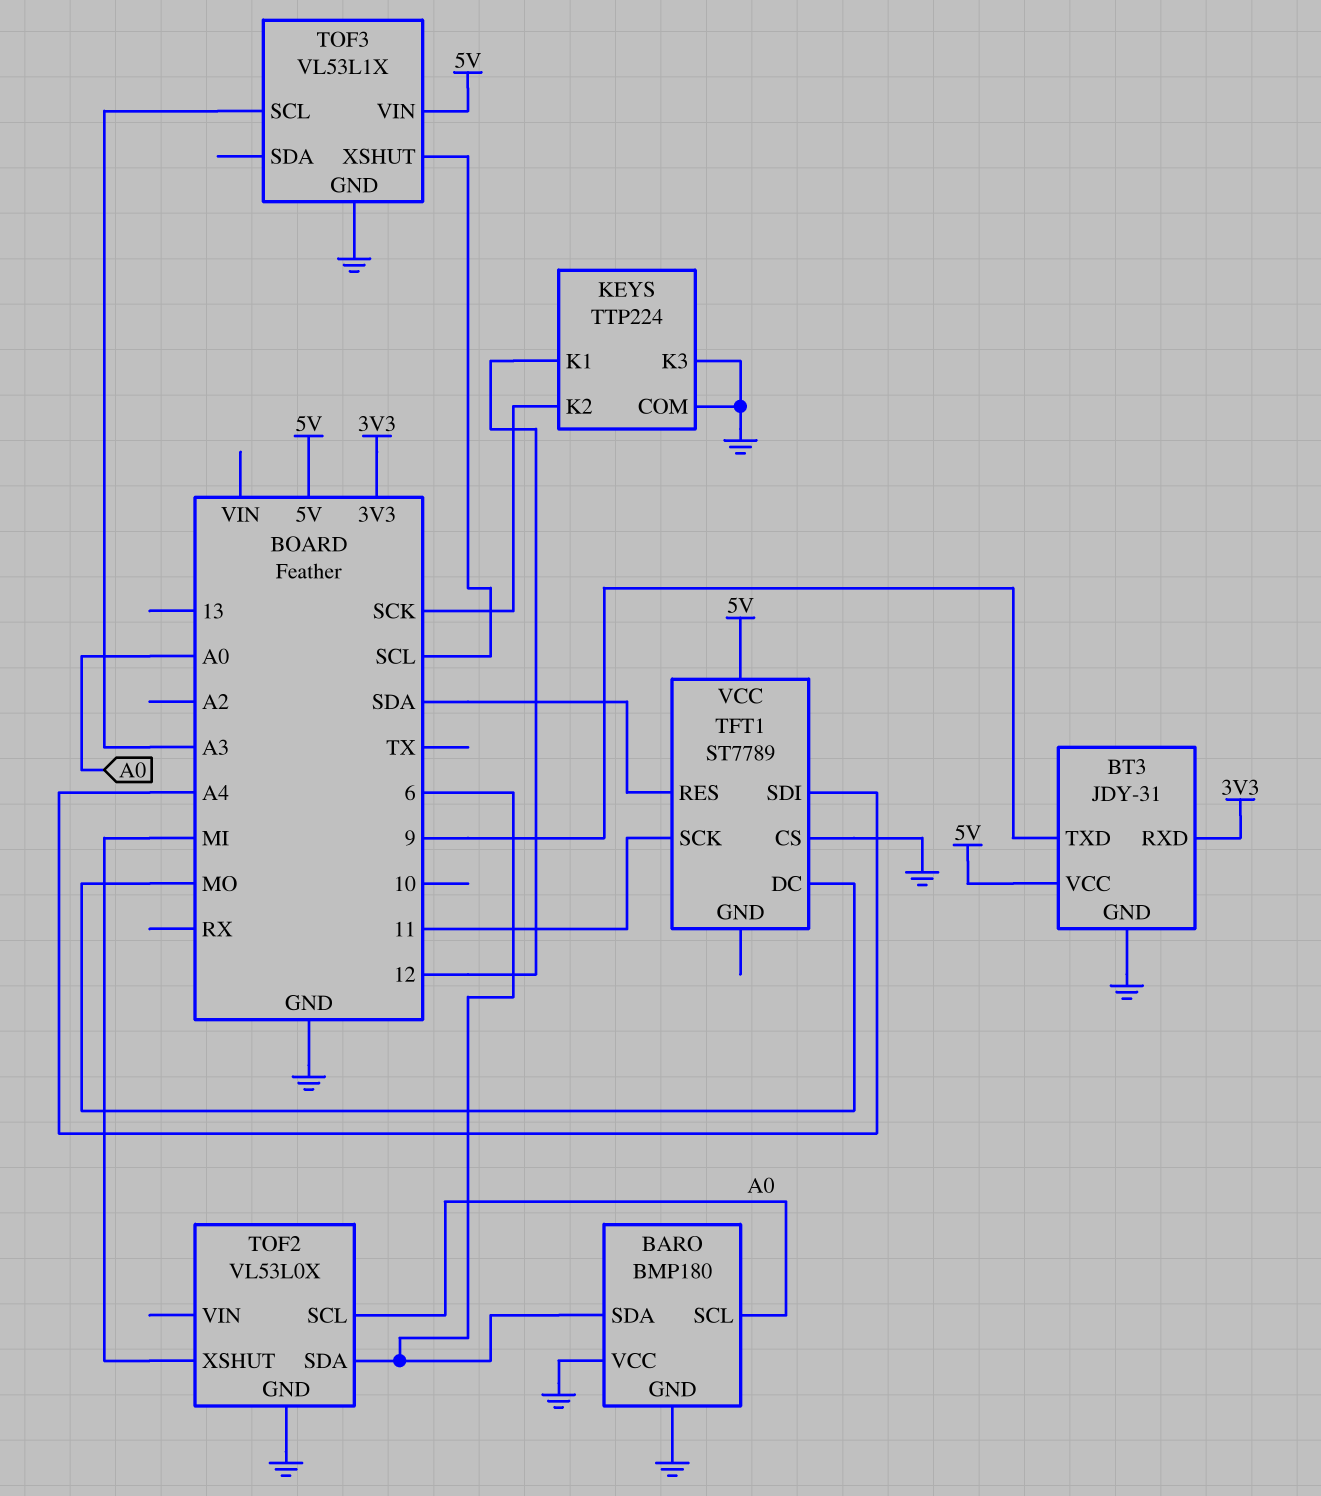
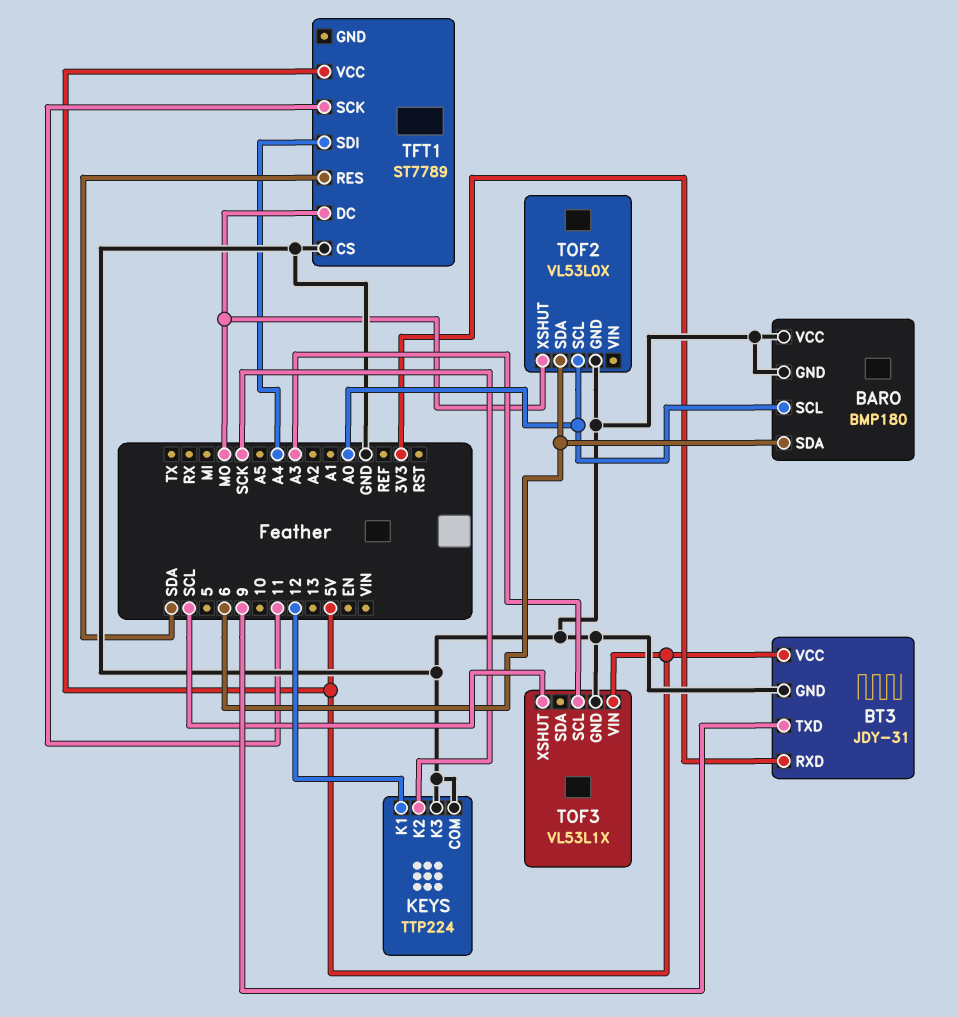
TOF2 pin XSHUT: MI -> MO

